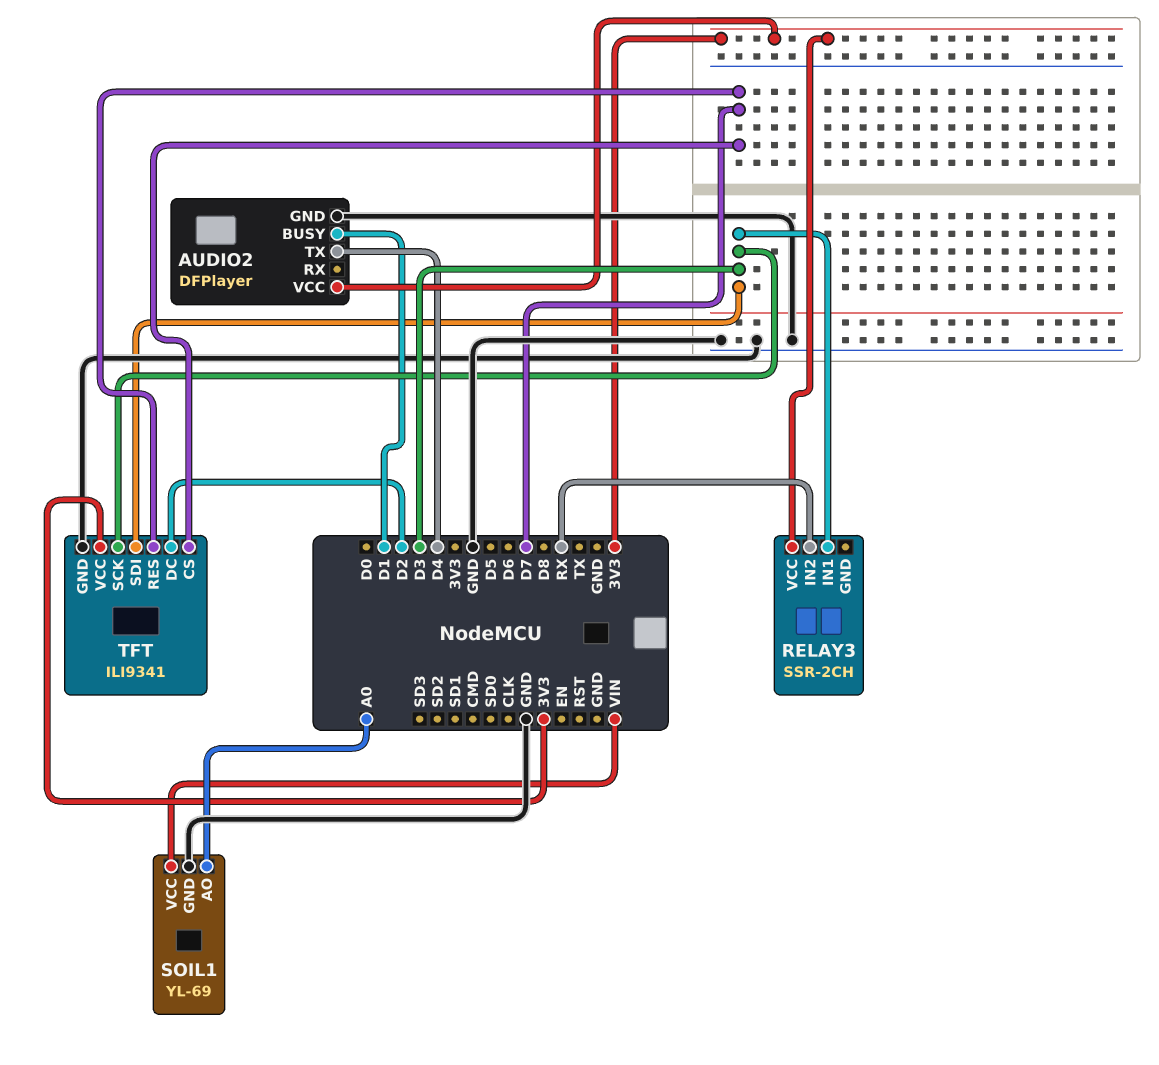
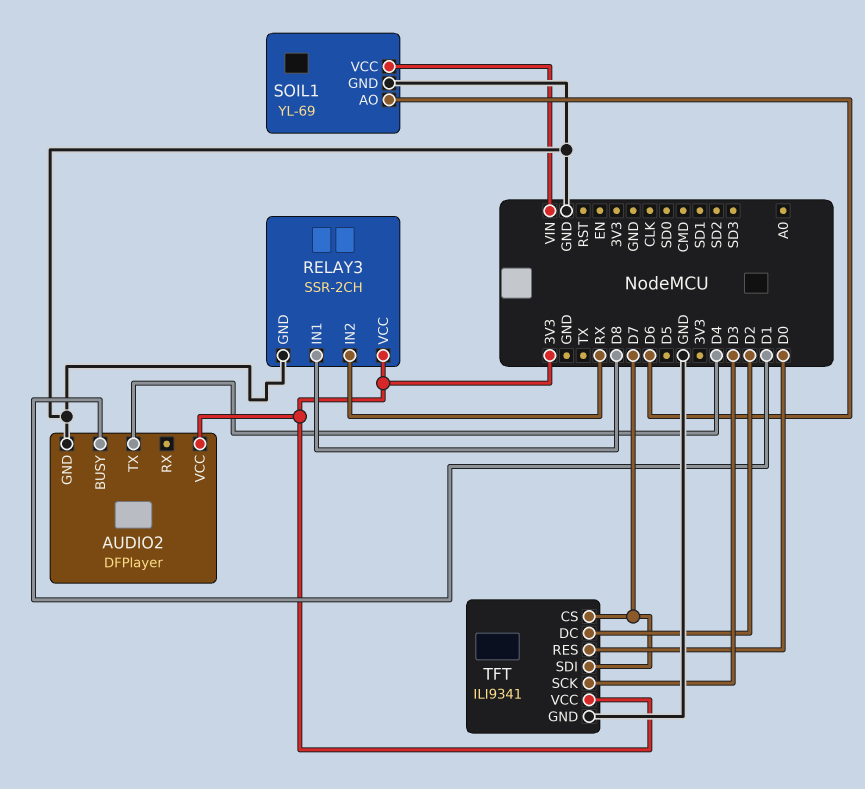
RELAY3 pin GND: none -> GND
RELAY3 pin IN1: D3 -> D8
SOIL1 pin AO: A0 -> D6
TFT pin RES: D7 -> D0
TFT pin SDI: D3 -> D7

